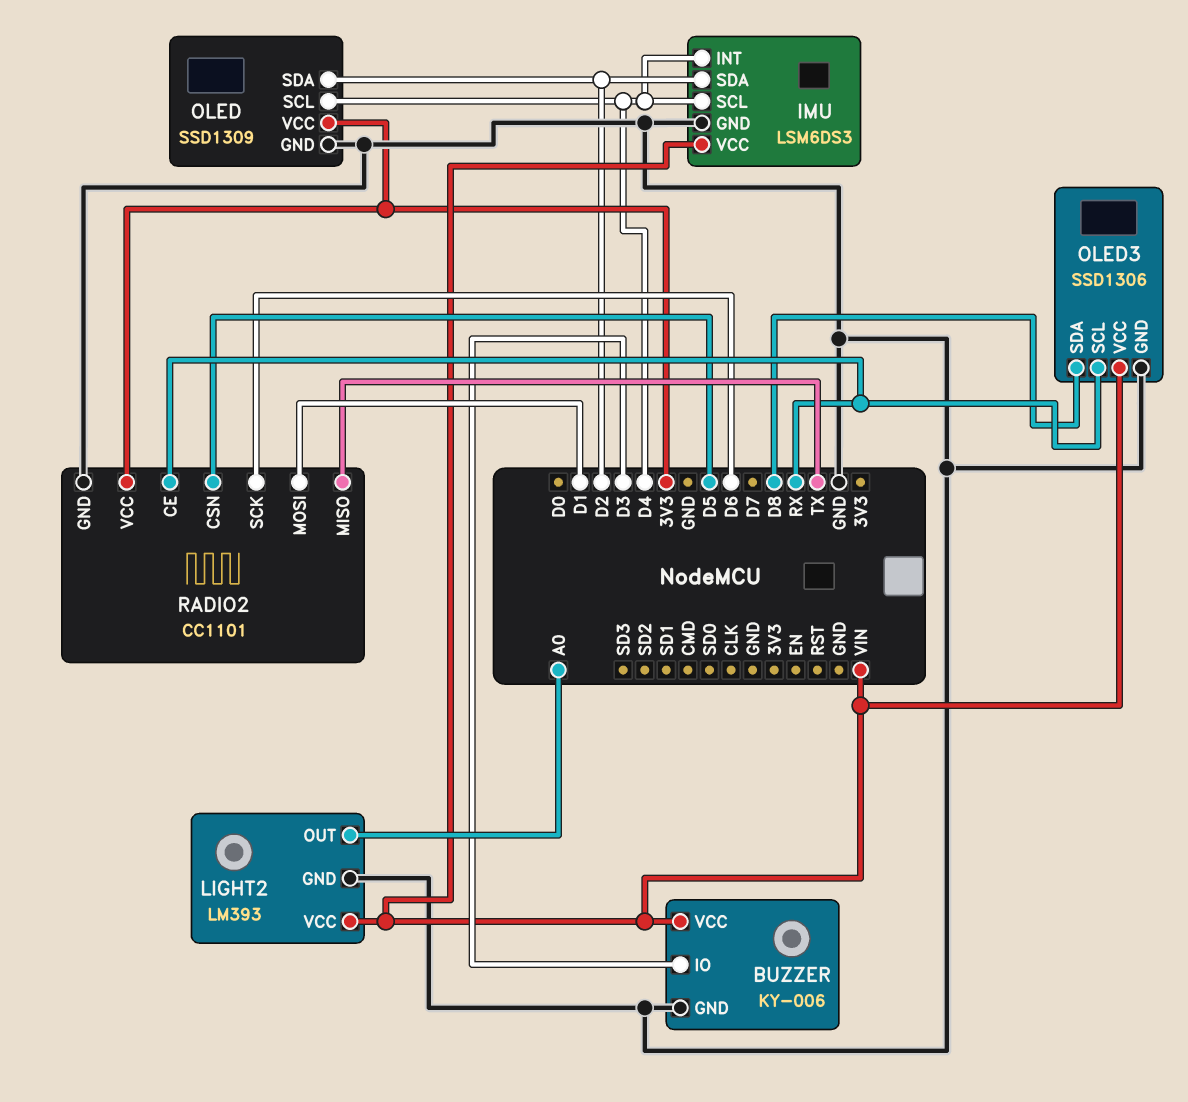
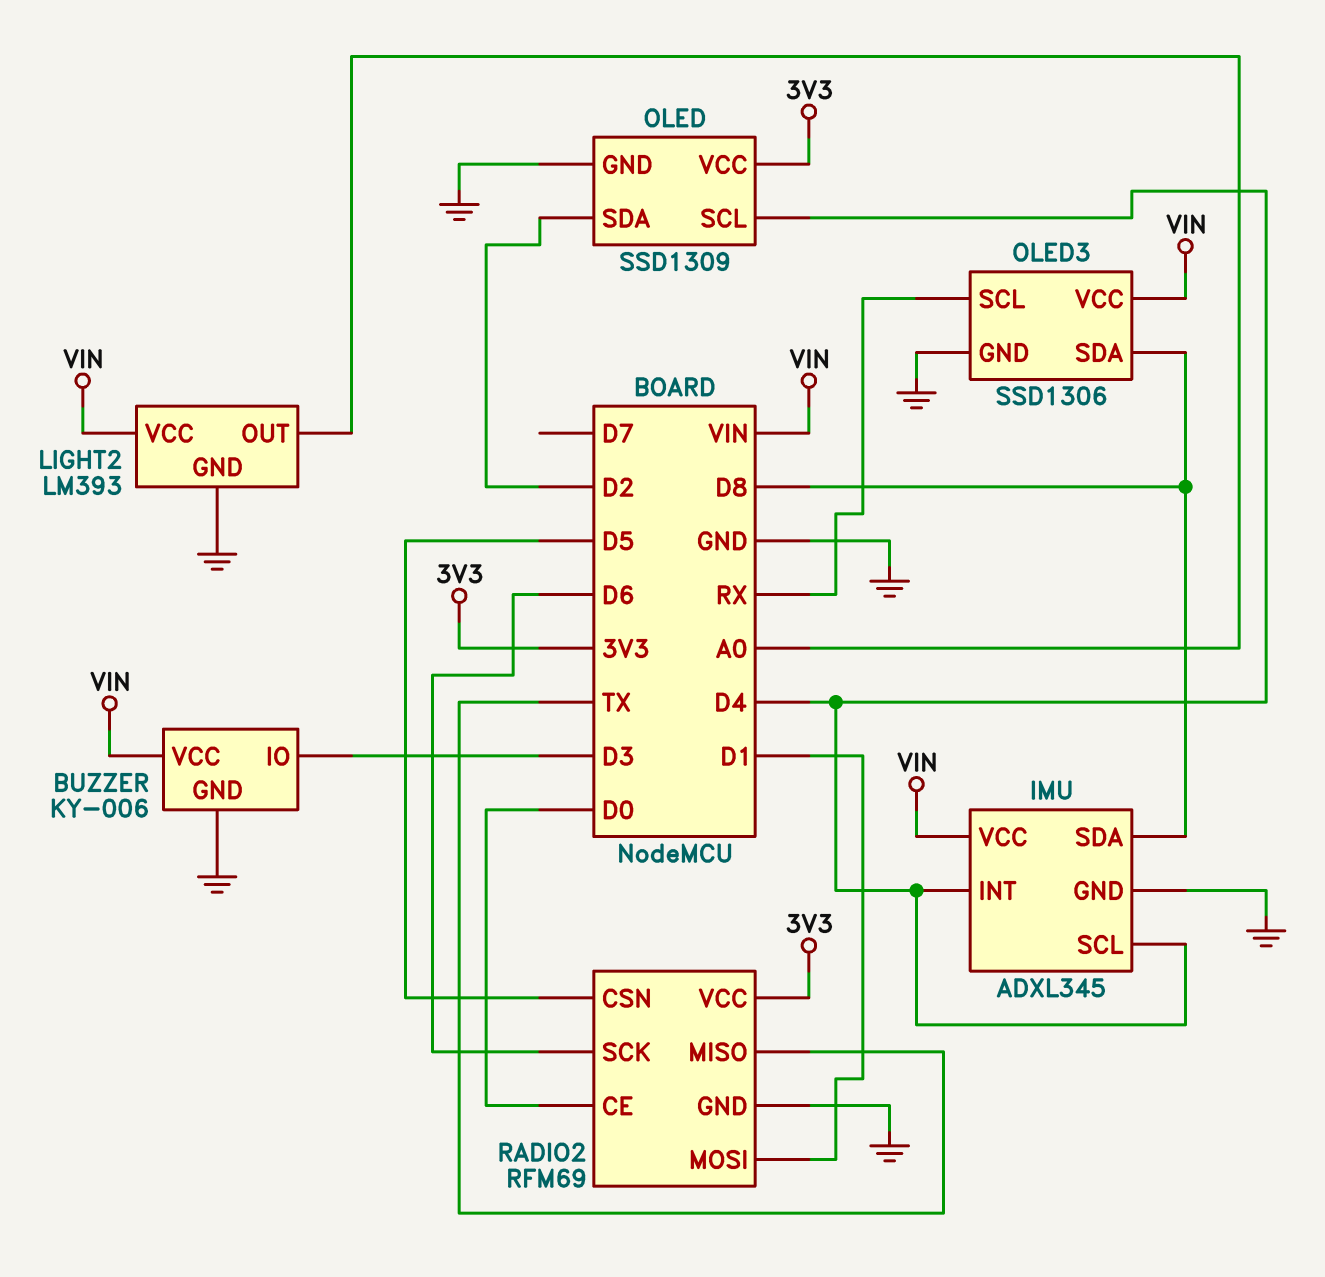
IMU: LSM6DS3 -> ADXL345
IMU pin SDA: D2 -> D8
RADIO2: CC1101 -> RFM69
RADIO2 pin CE: RX -> D0

